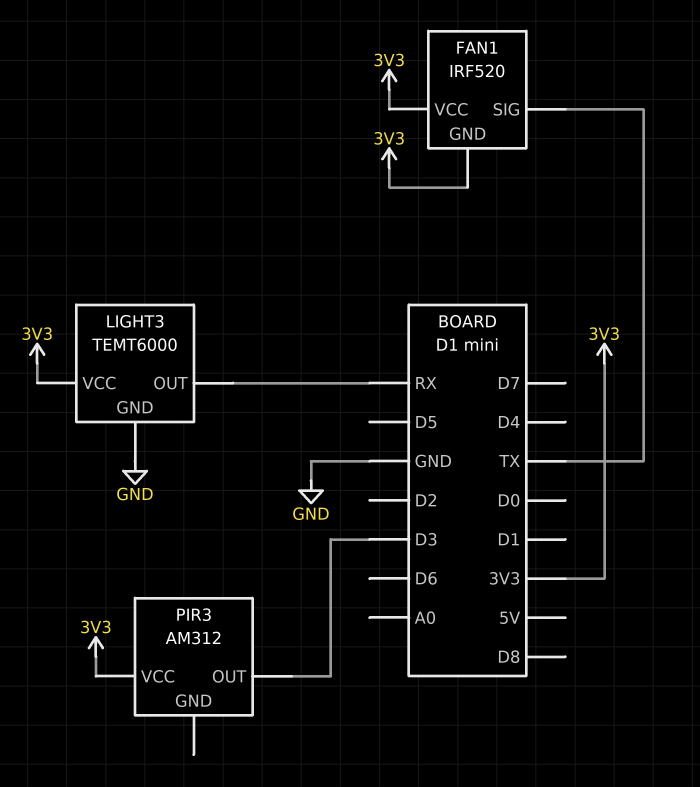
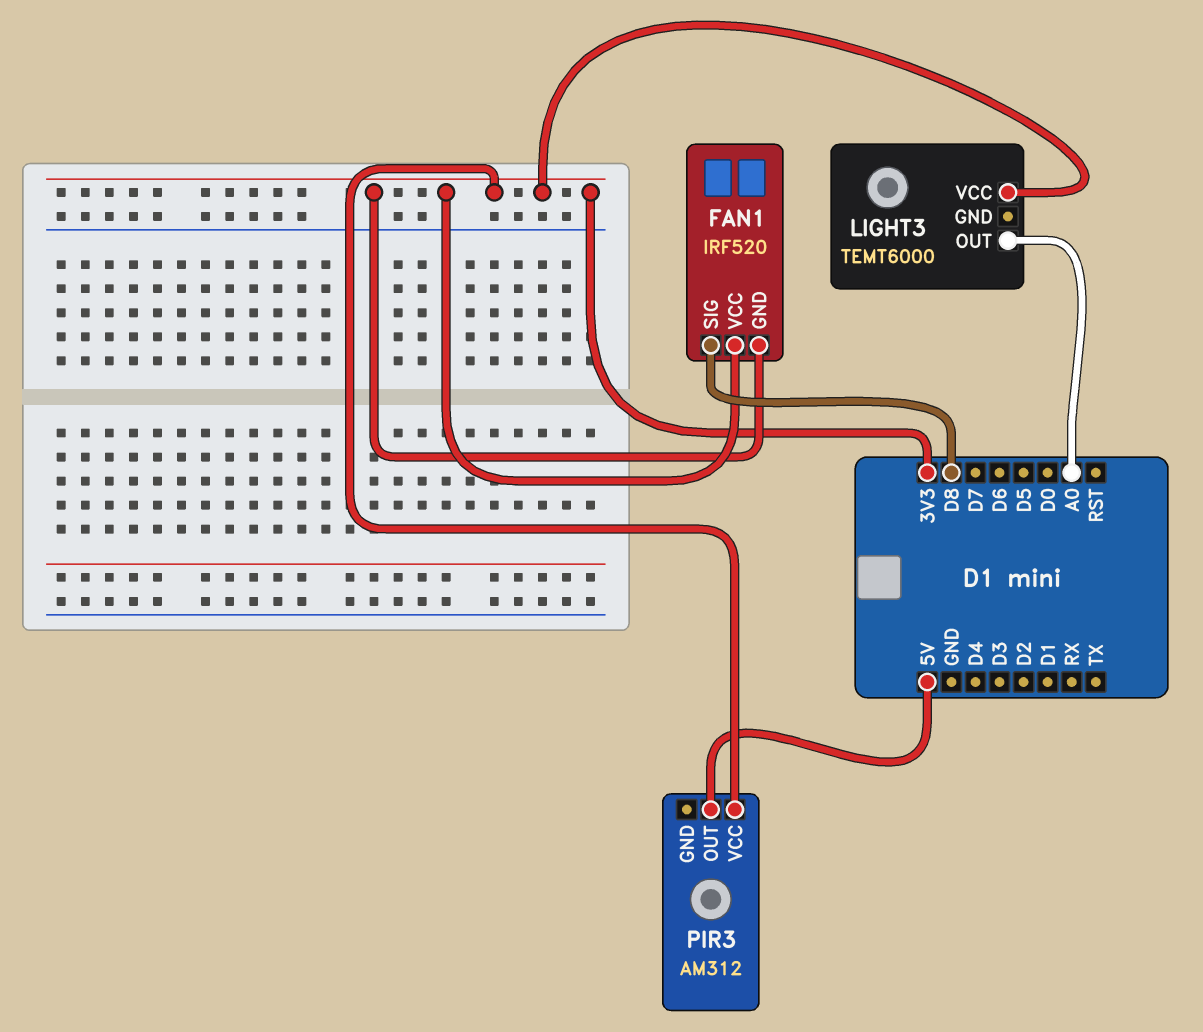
FAN1 pin SIG: TX -> D8
LIGHT3 pin GND: GND -> none
LIGHT3 pin OUT: RX -> A0
PIR3 pin OUT: D3 -> 5V

